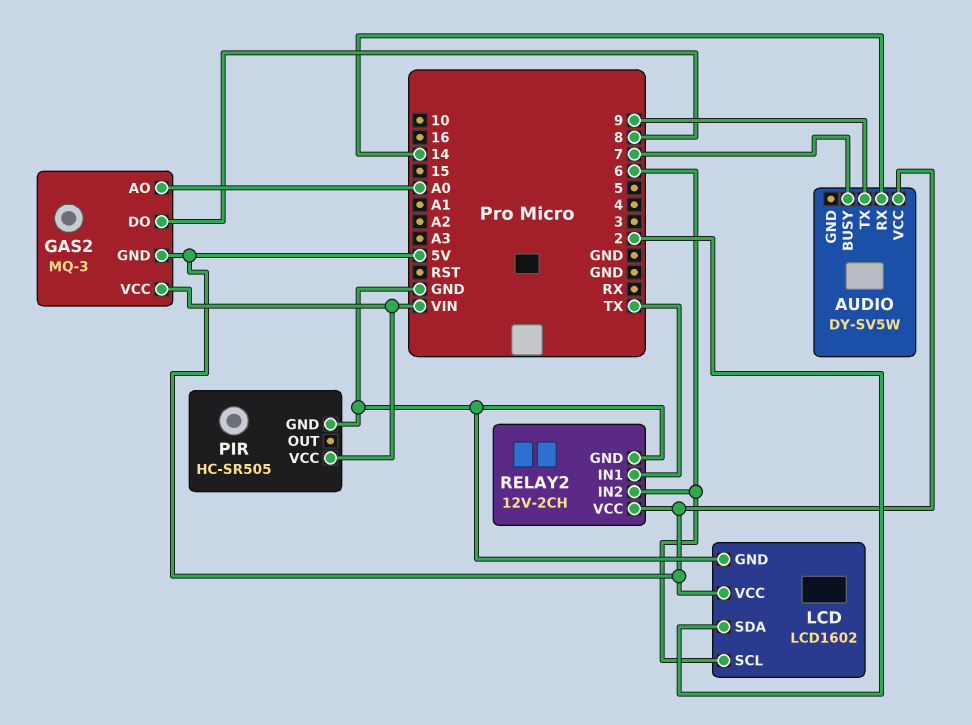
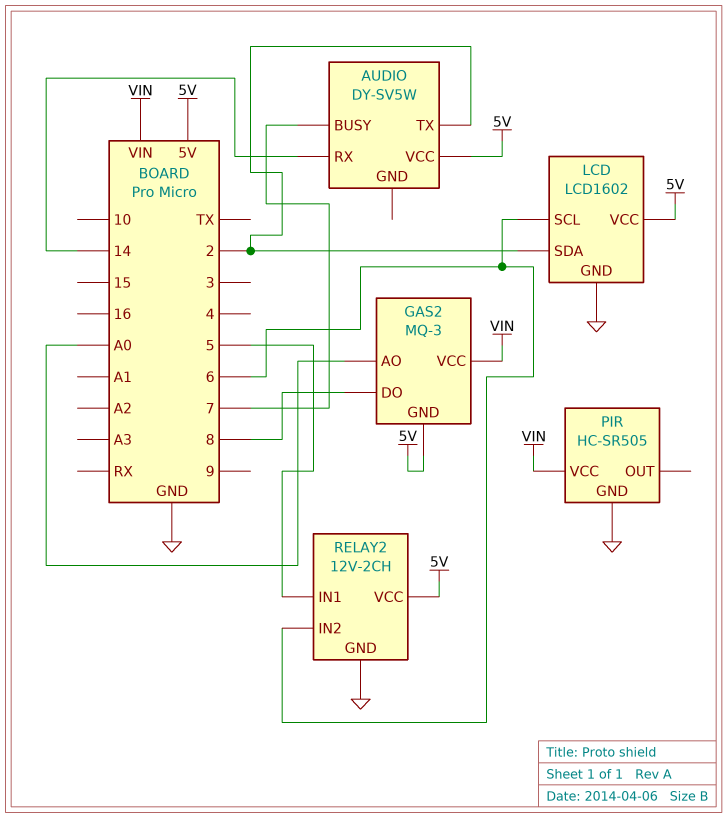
AUDIO pin TX: 9 -> 2
RELAY2 pin IN1: TX -> 5

